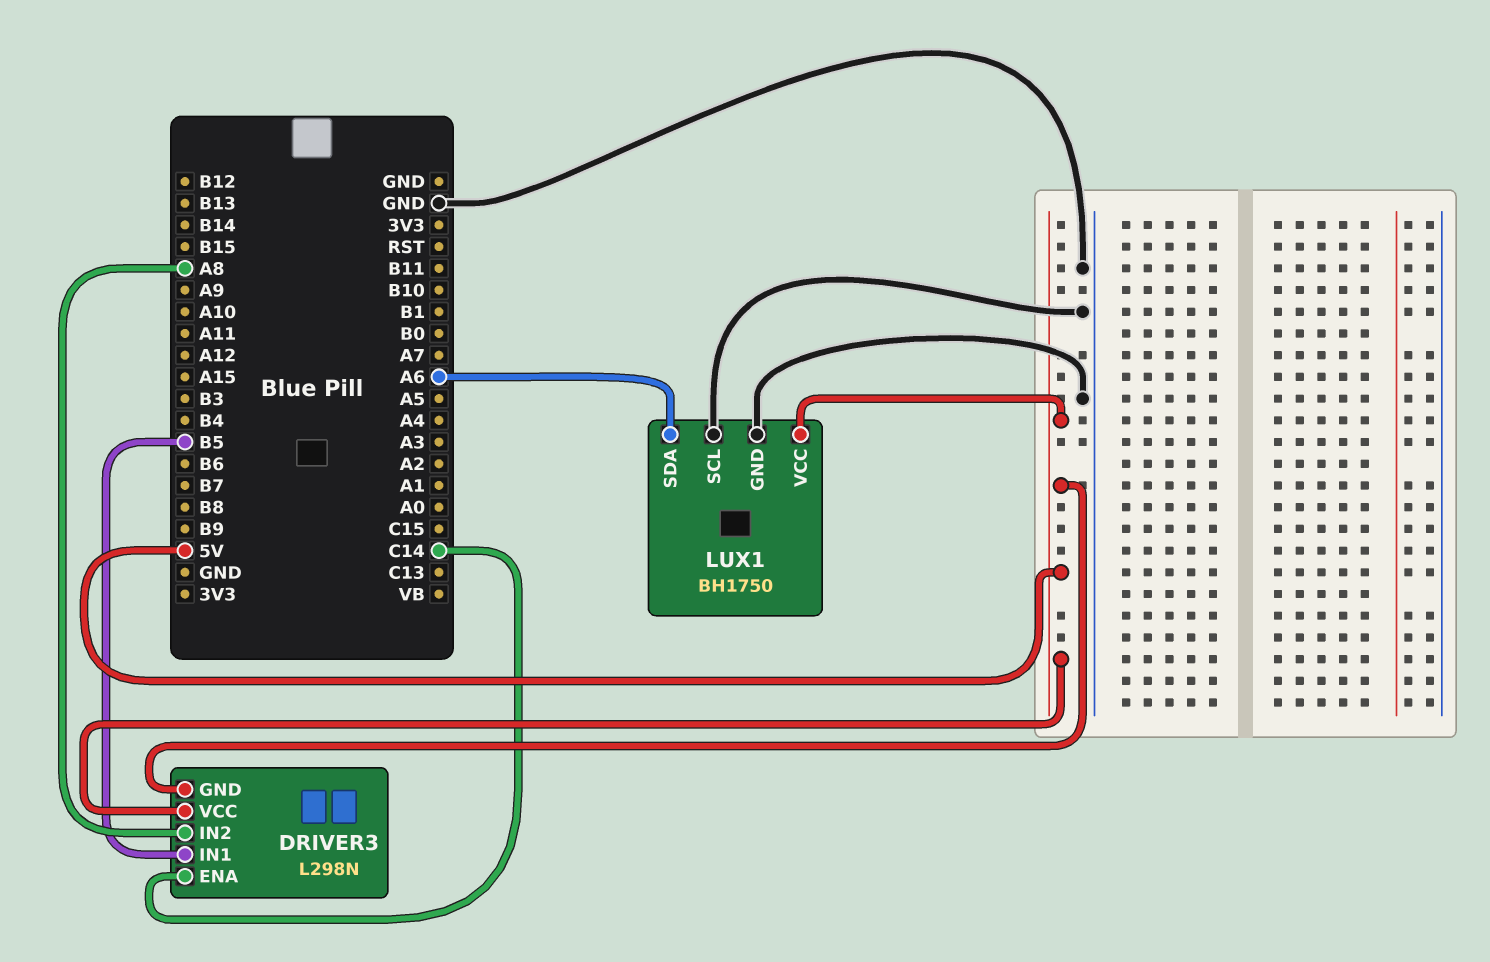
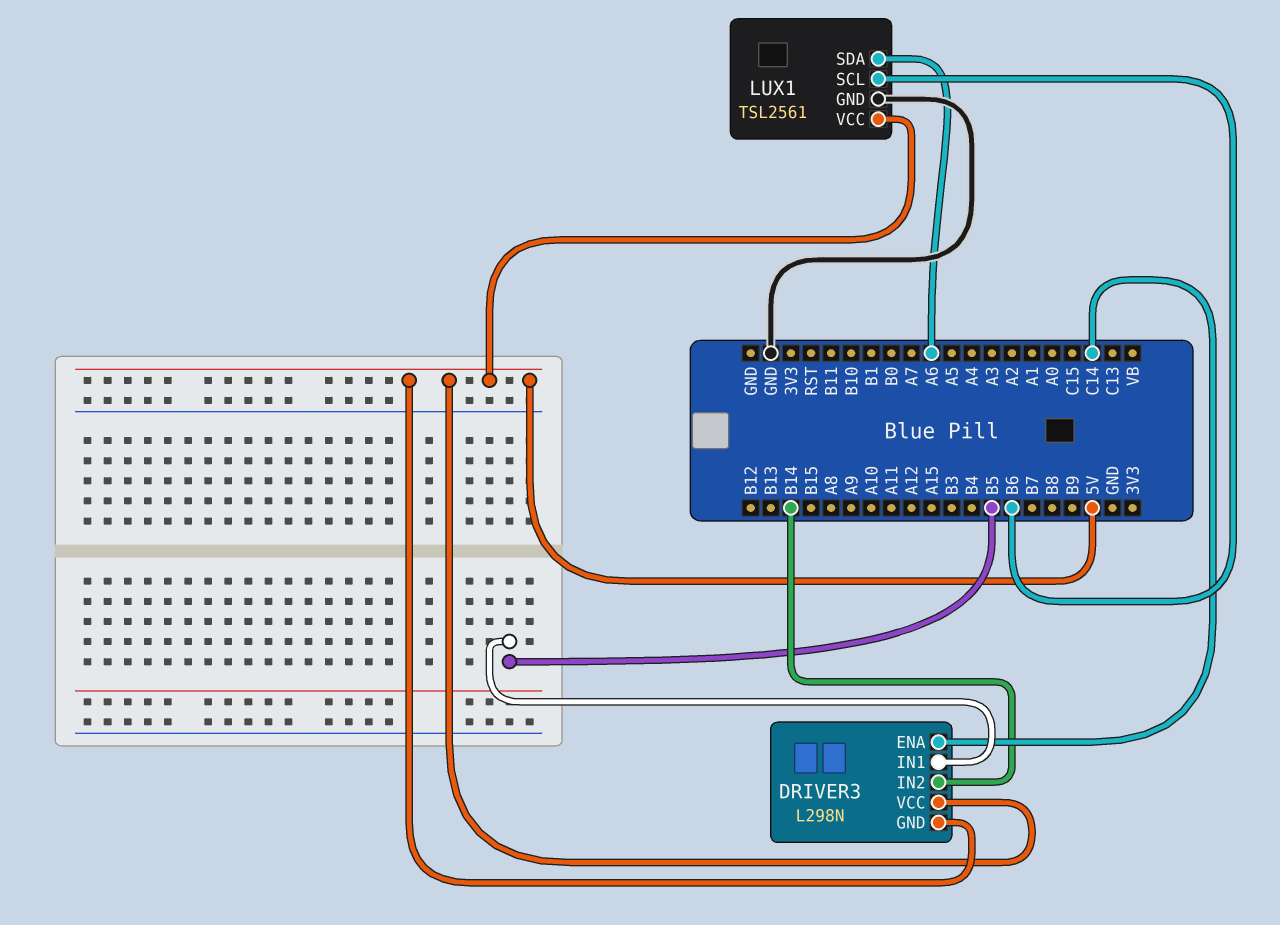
DRIVER3 pin IN2: A8 -> B14
LUX1: BH1750 -> TSL2561
LUX1 pin SCL: GND -> B6

